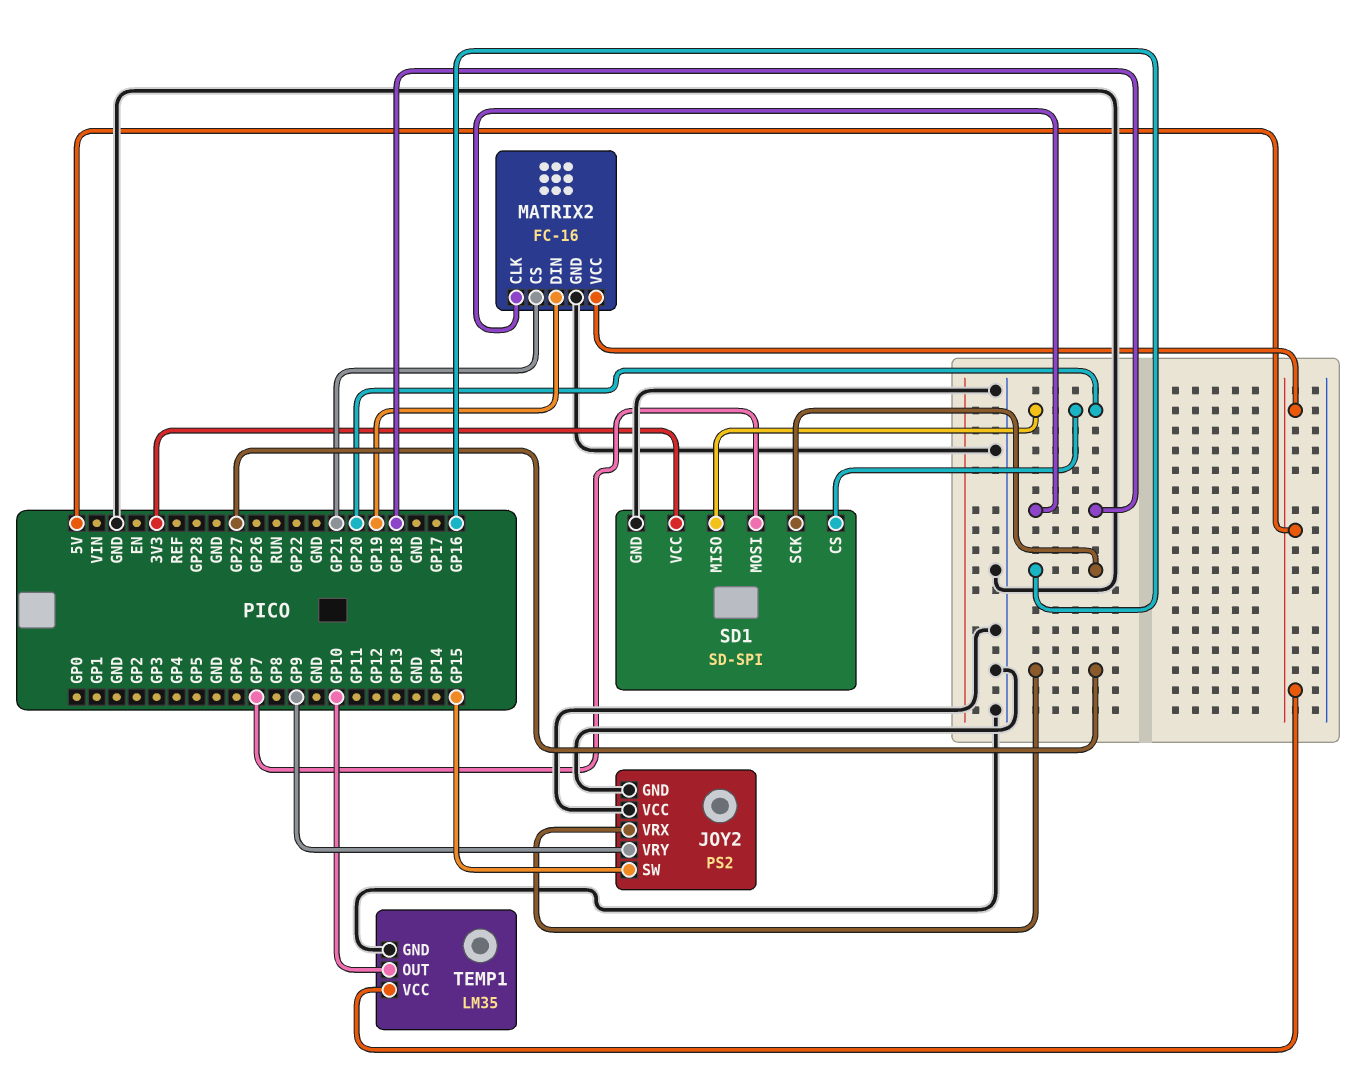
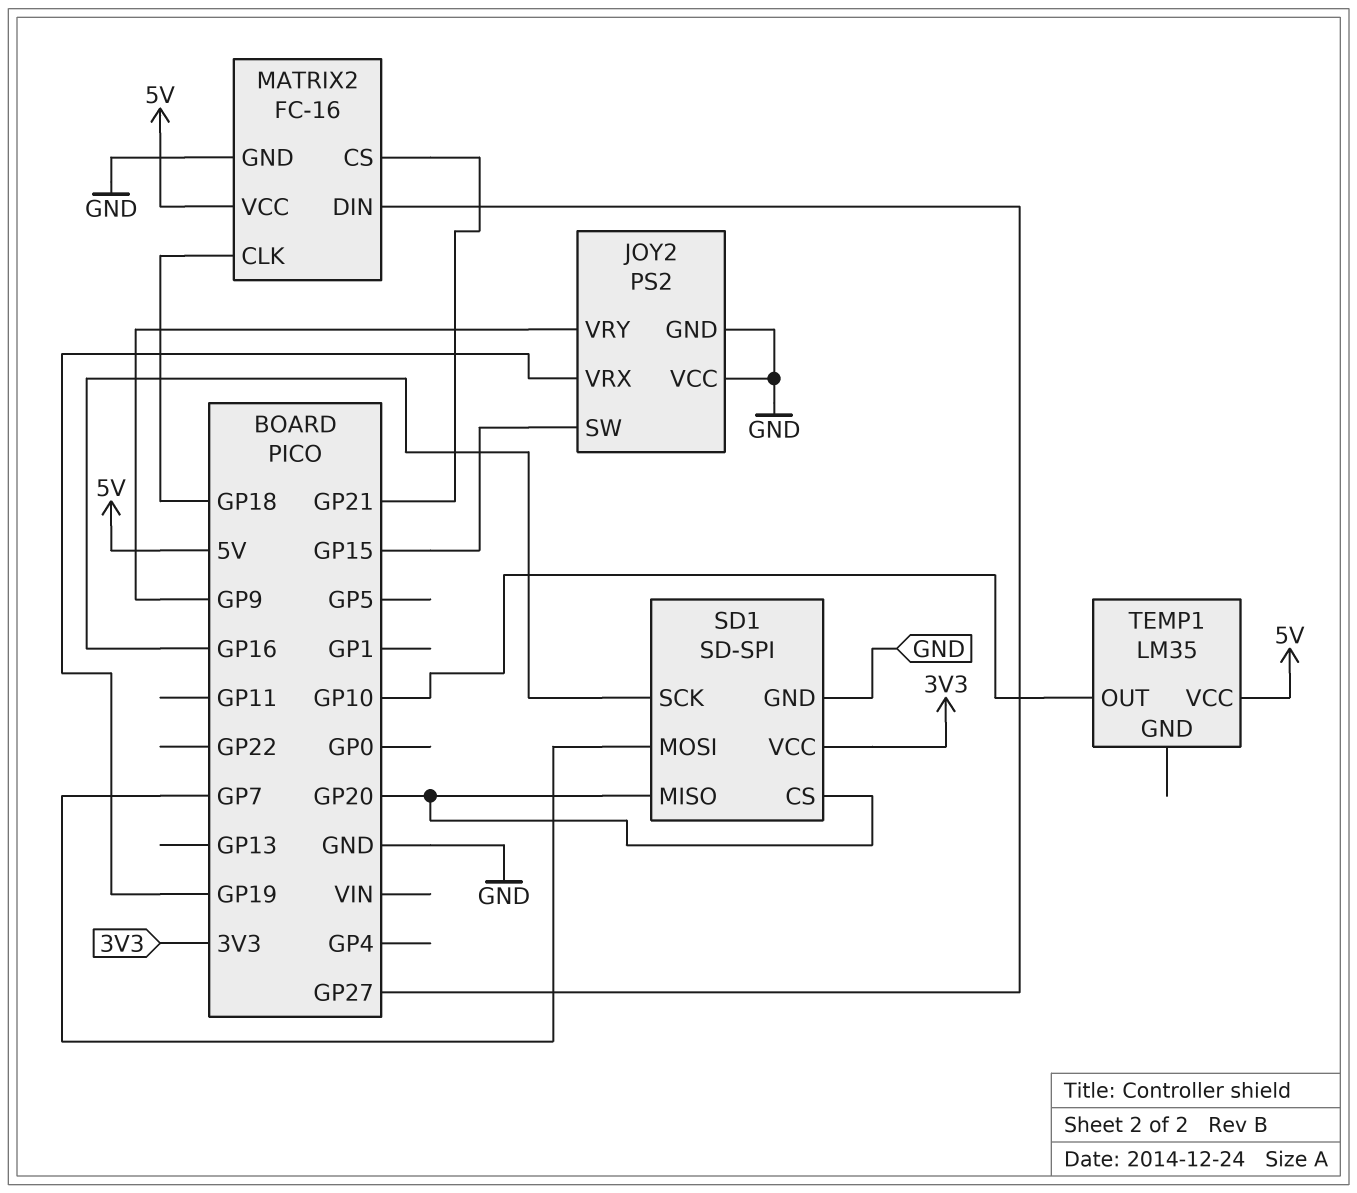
JOY2 pin VRX: GP27 -> GP19
MATRIX2 pin DIN: GP19 -> GP27
TEMP1 pin GND: GND -> none

